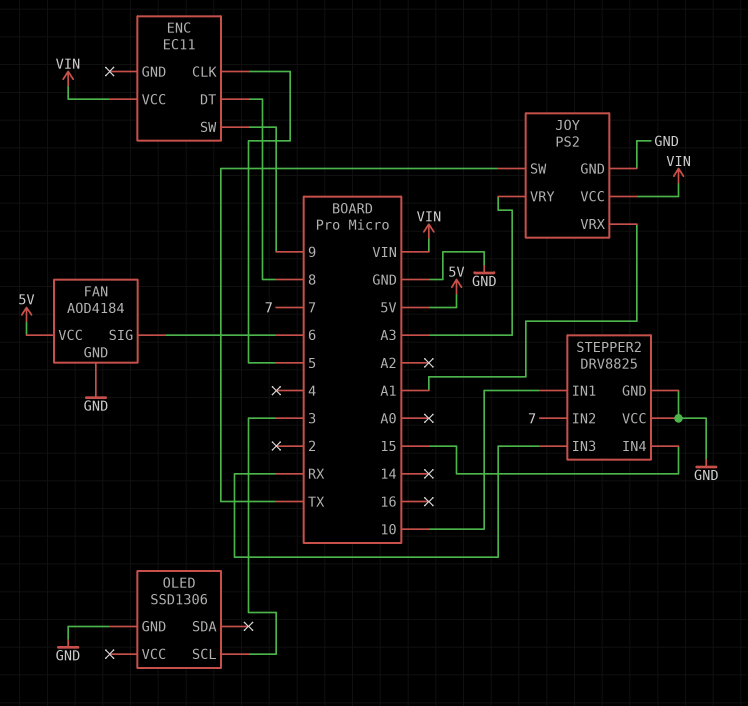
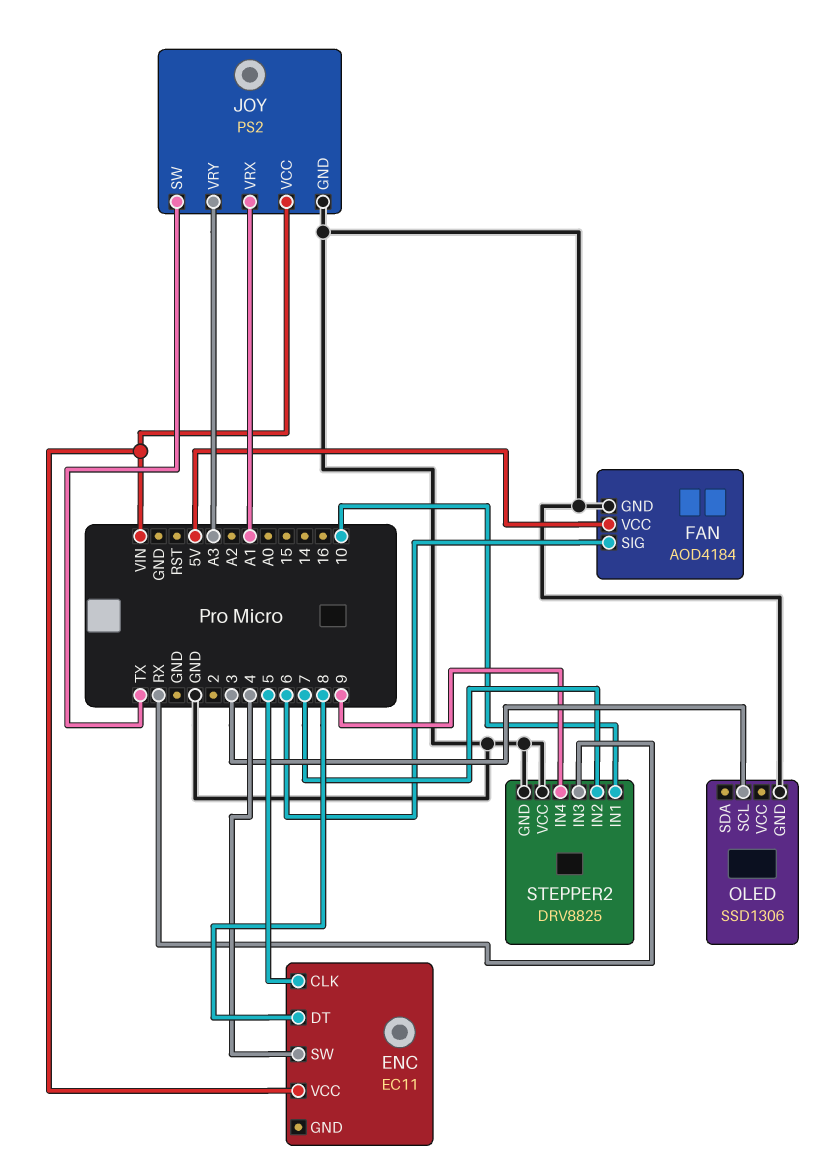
ENC pin SW: 9 -> 4
STEPPER2 pin IN4: 15 -> 9

